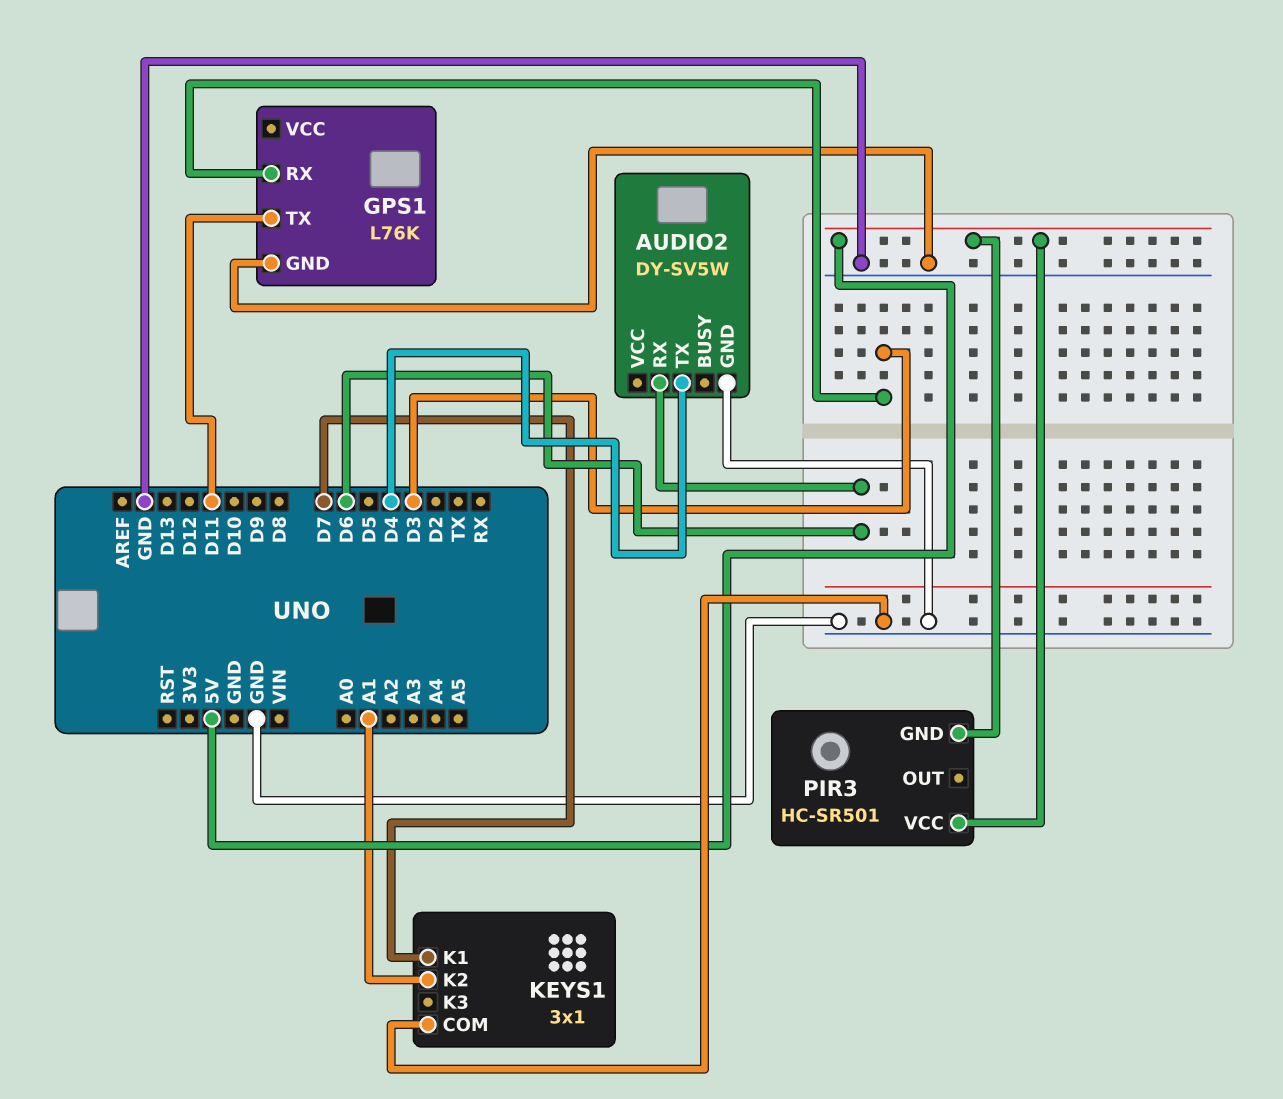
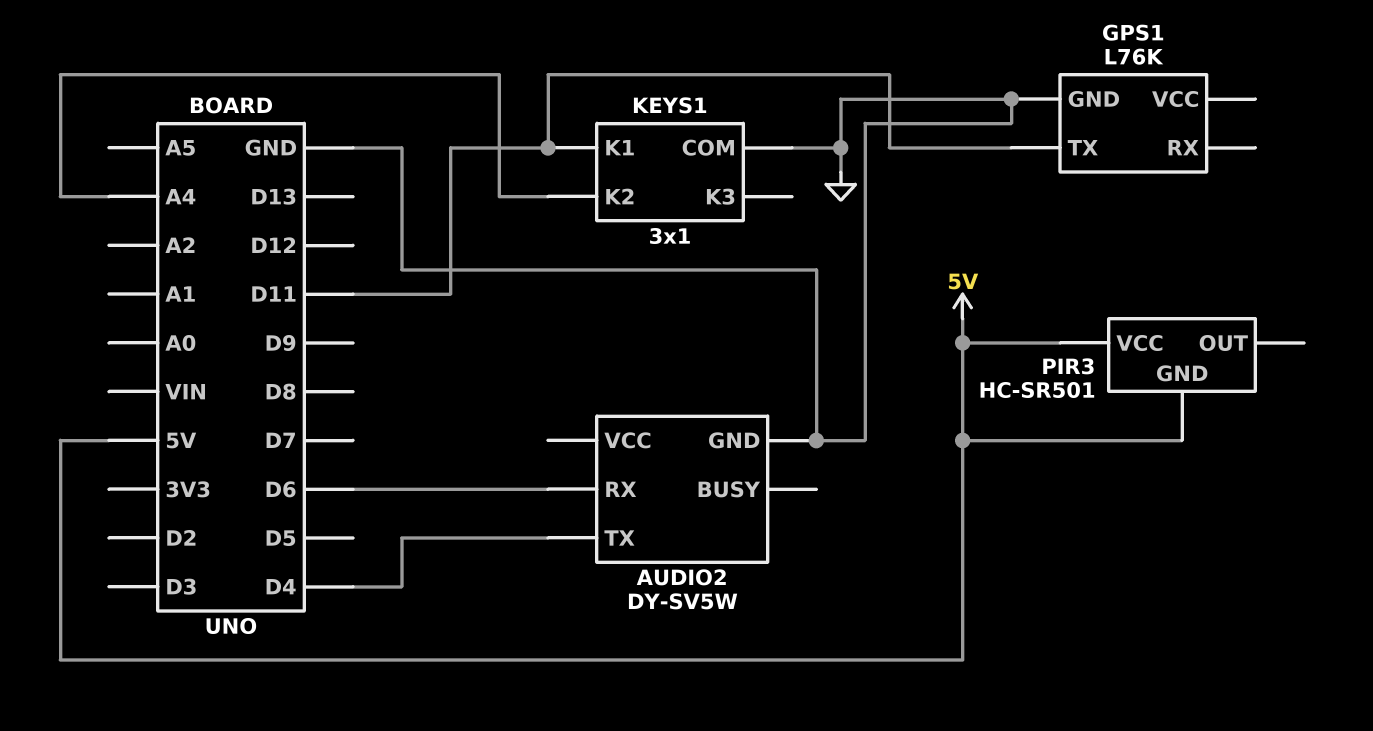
GPS1 pin RX: D3 -> none
KEYS1 pin K1: D7 -> D11
KEYS1 pin K2: A1 -> A4

